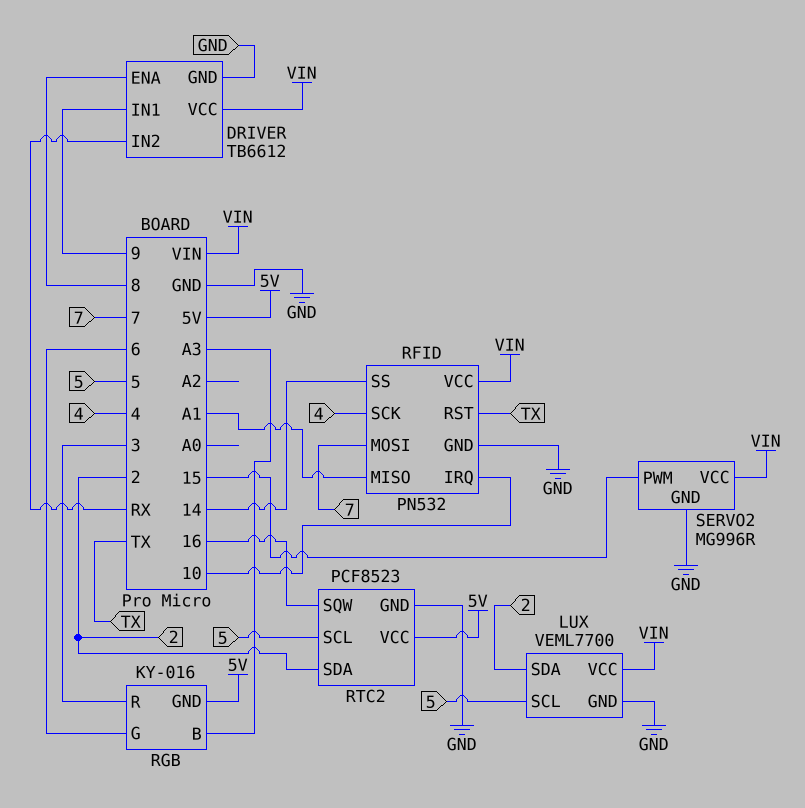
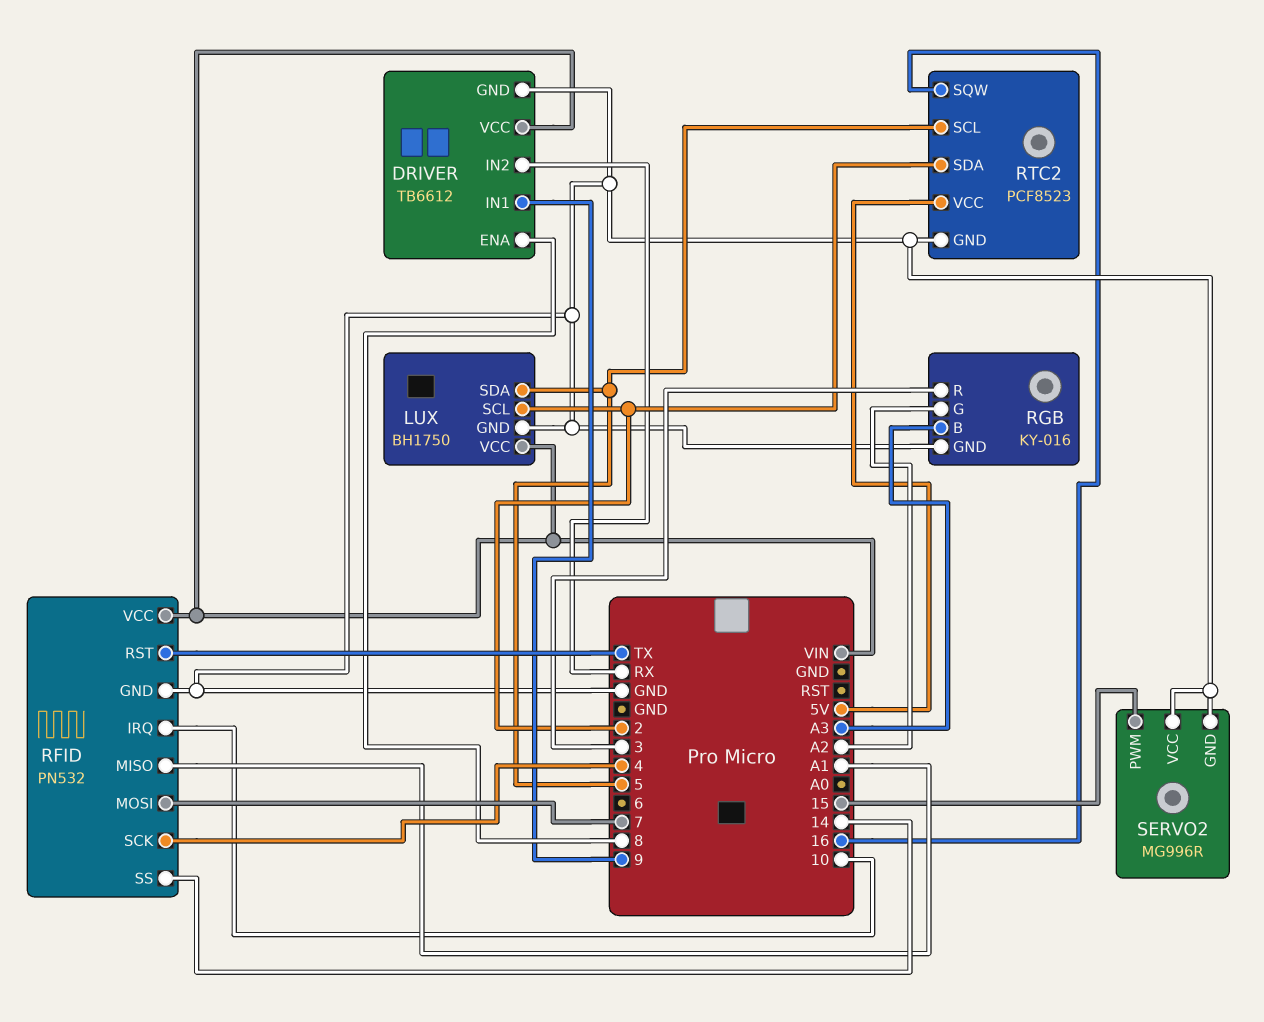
LUX: VEML7700 -> BH1750
LUX pin SCL: 5 -> 2
LUX pin SDA: 2 -> 5
RGB pin G: 6 -> A2
RGB pin GND: 5V -> GND
SERVO2 pin VCC: VIN -> GND

